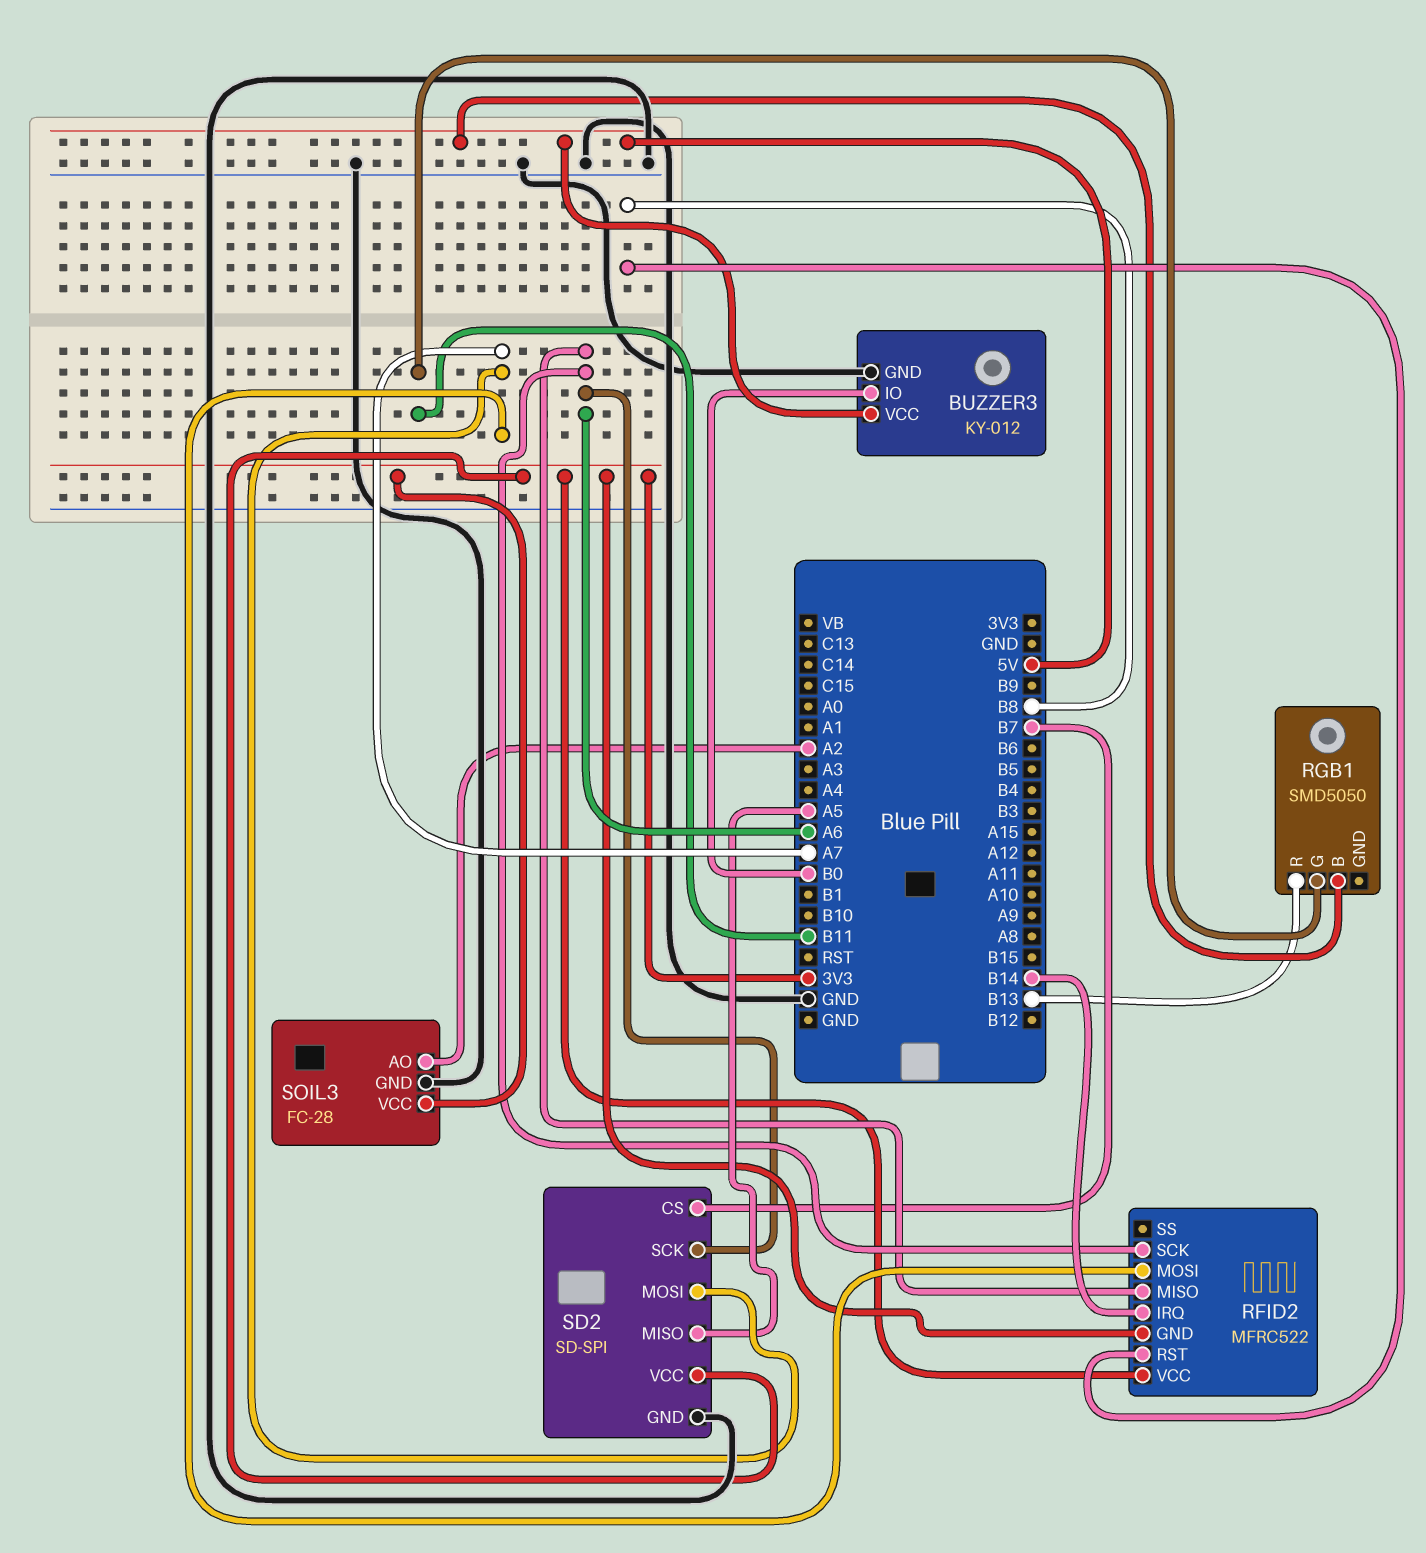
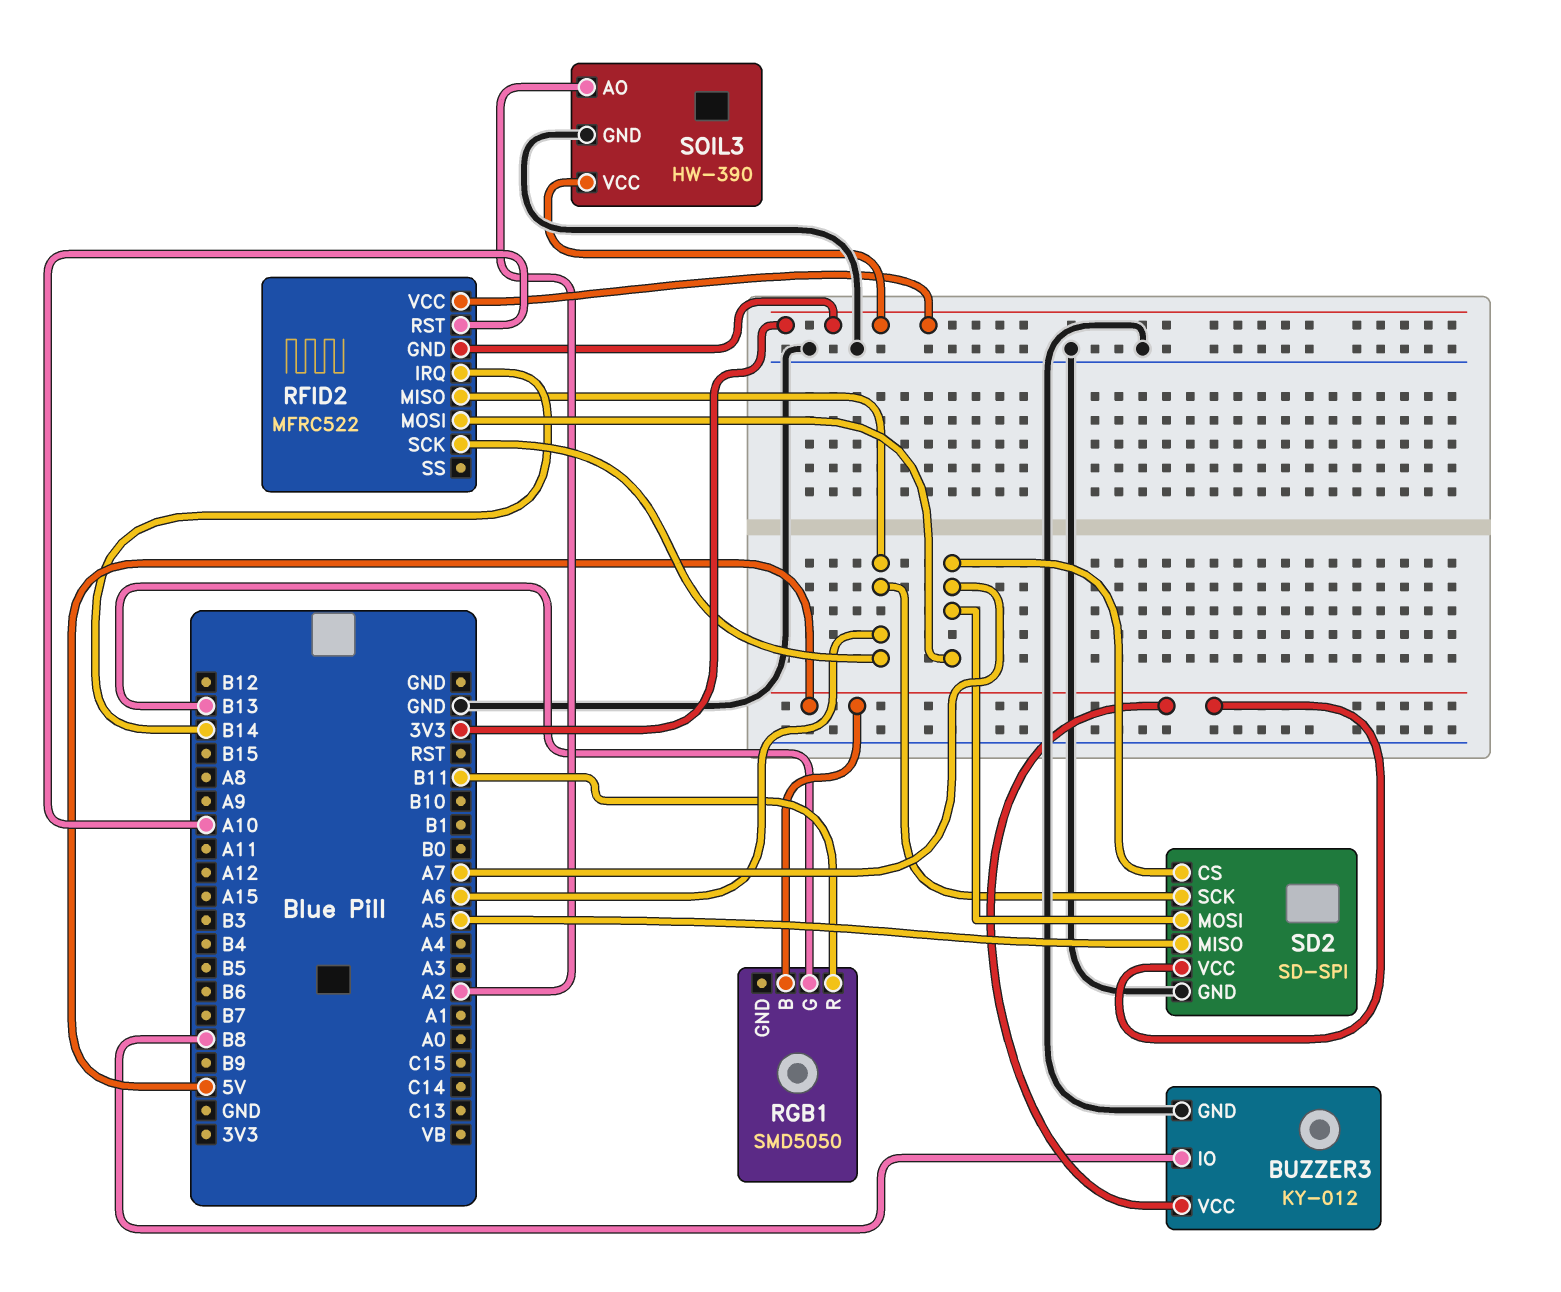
BUZZER3 pin IO: B0 -> B8
RFID2 pin RST: B8 -> A10
RGB1 pin G: B11 -> B13
RGB1 pin R: B13 -> B11
SD2 pin CS: B7 -> A7
SD2 pin VCC: 3V3 -> 5V
SOIL3: FC-28 -> HW-390

